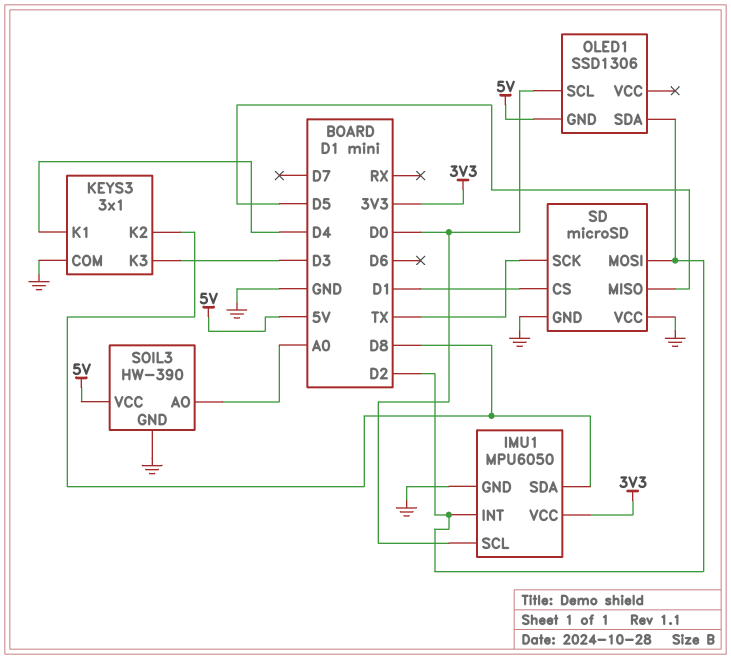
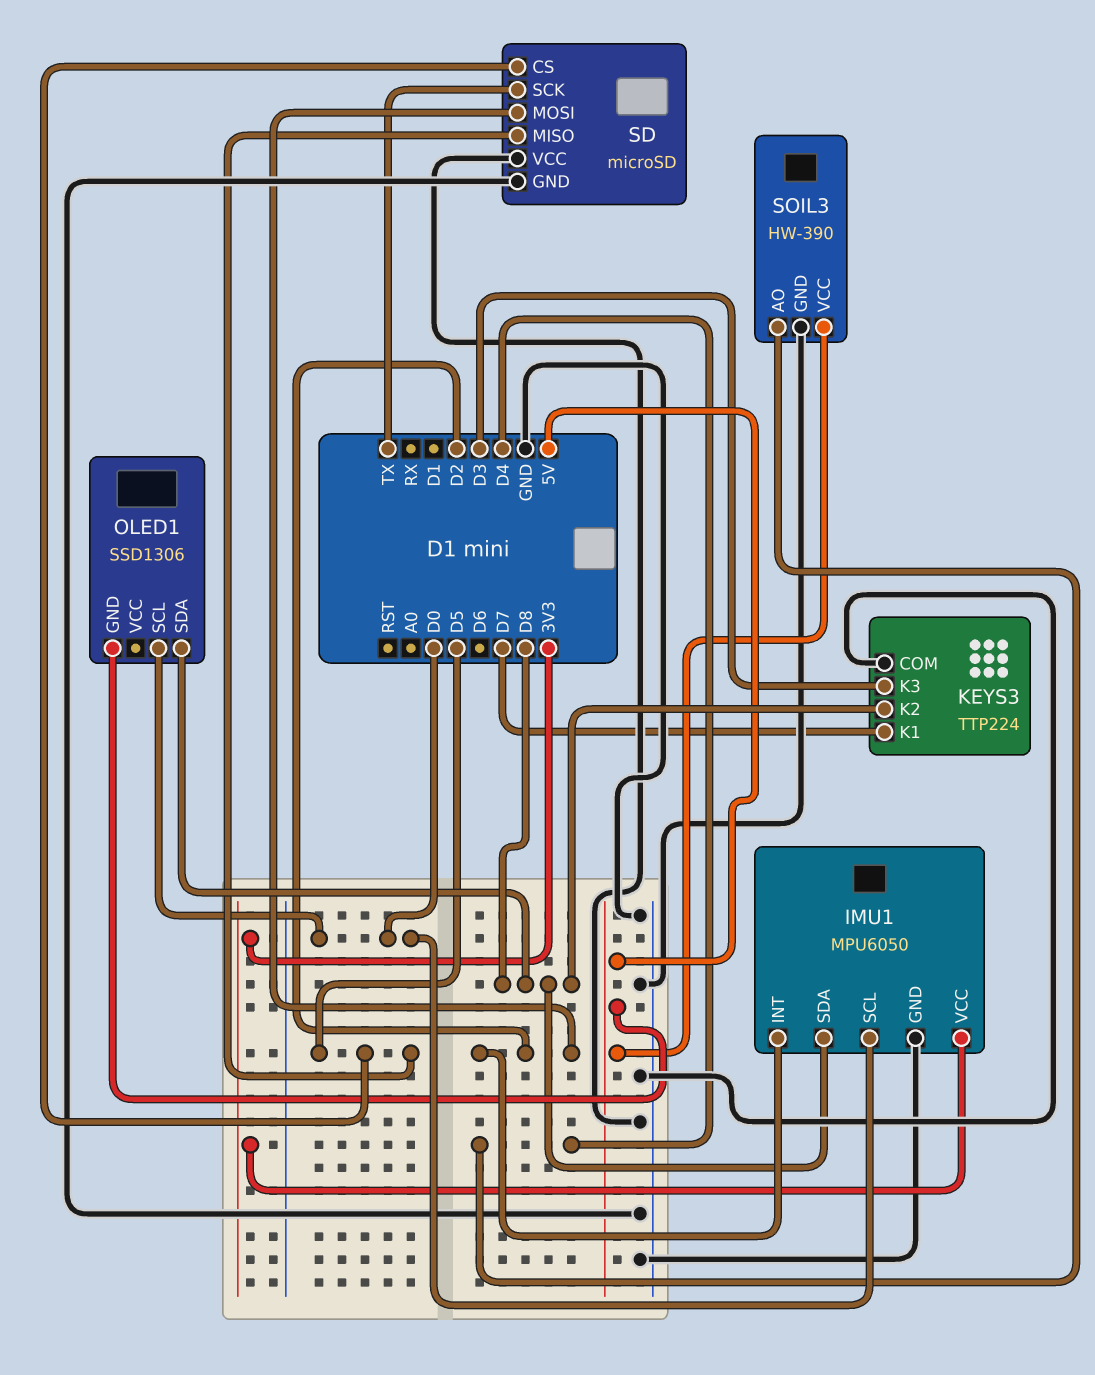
KEYS3: 3x1 -> TTP224
KEYS3 pin K1: D4 -> D7
OLED1 pin SDA: D2 -> D8
SD pin CS: D1 -> D5
SOIL3 pin AO: A0 -> D4

